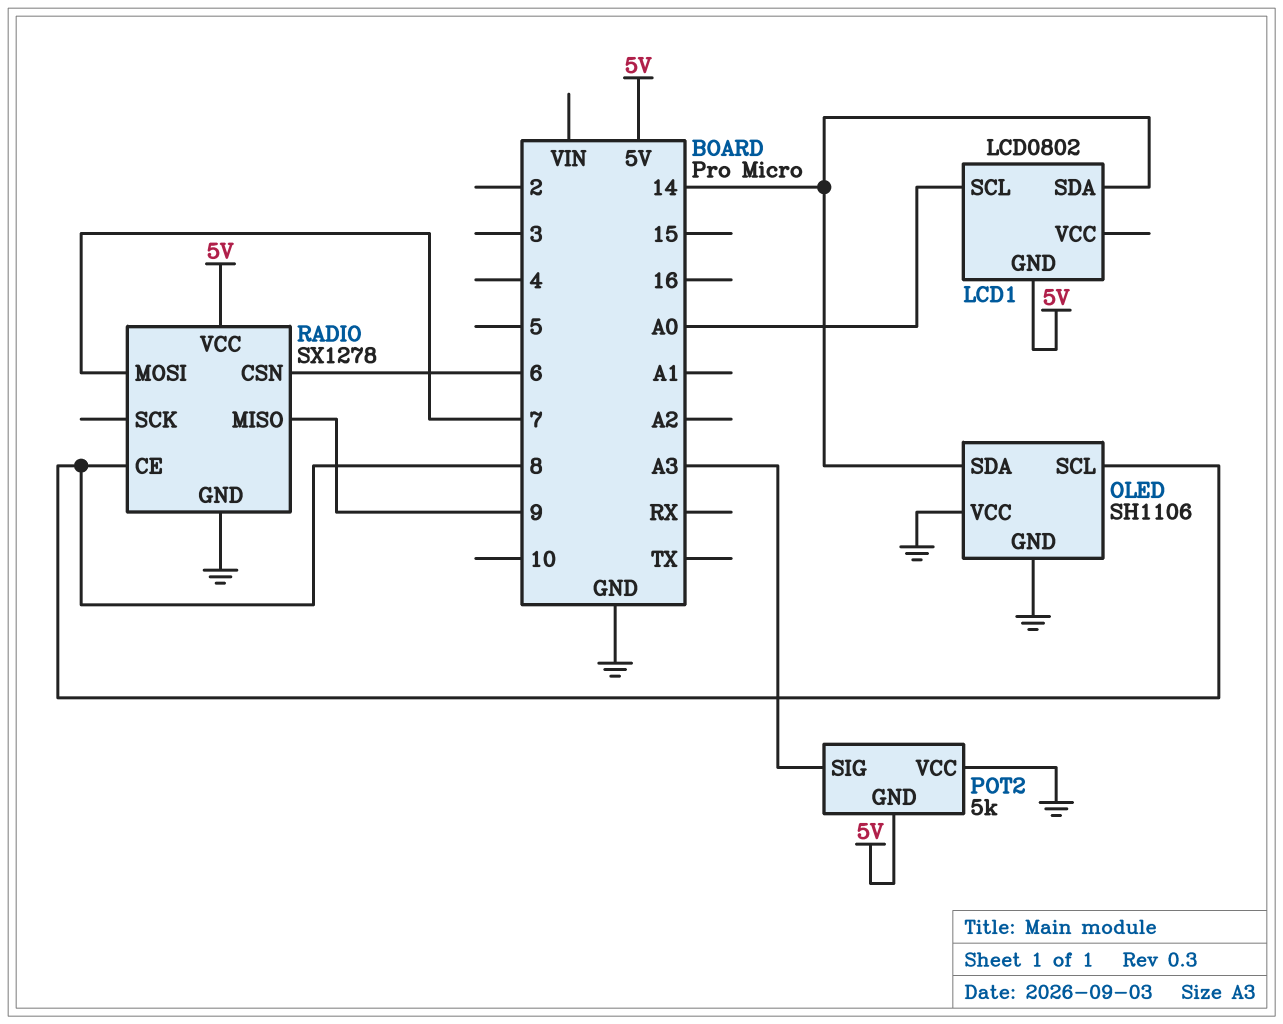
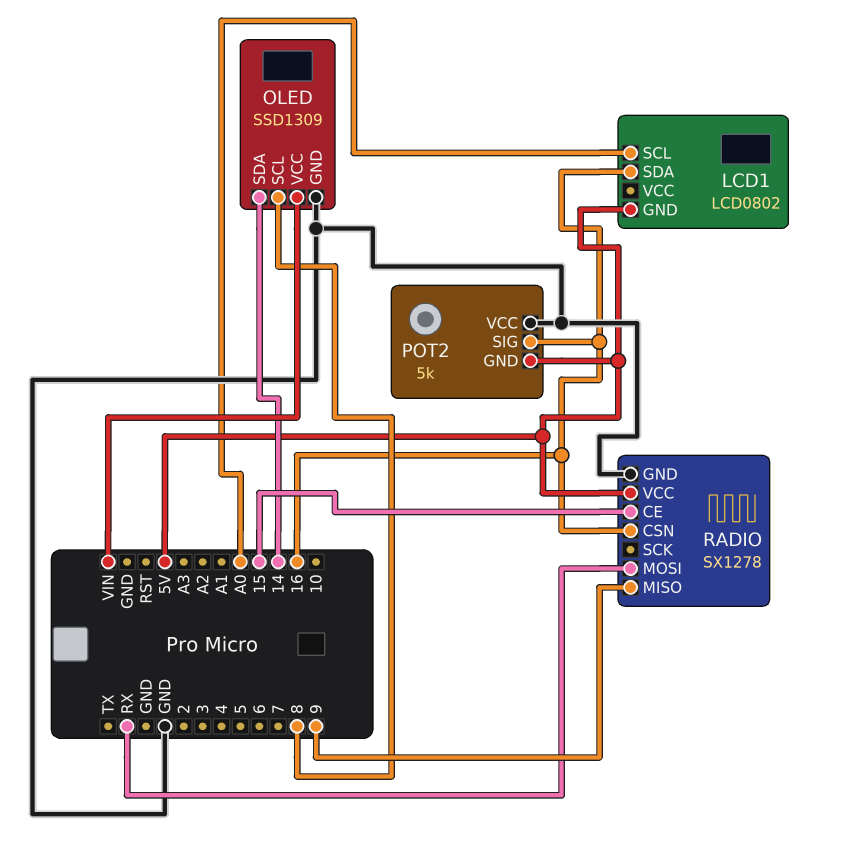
LCD1 pin SDA: 14 -> 16
OLED: SH1106 -> SSD1309
OLED pin VCC: GND -> VIN
POT2 pin SIG: A3 -> 16
RADIO pin CE: 8 -> 15
RADIO pin CSN: 6 -> 16
RADIO pin MOSI: 7 -> RX

